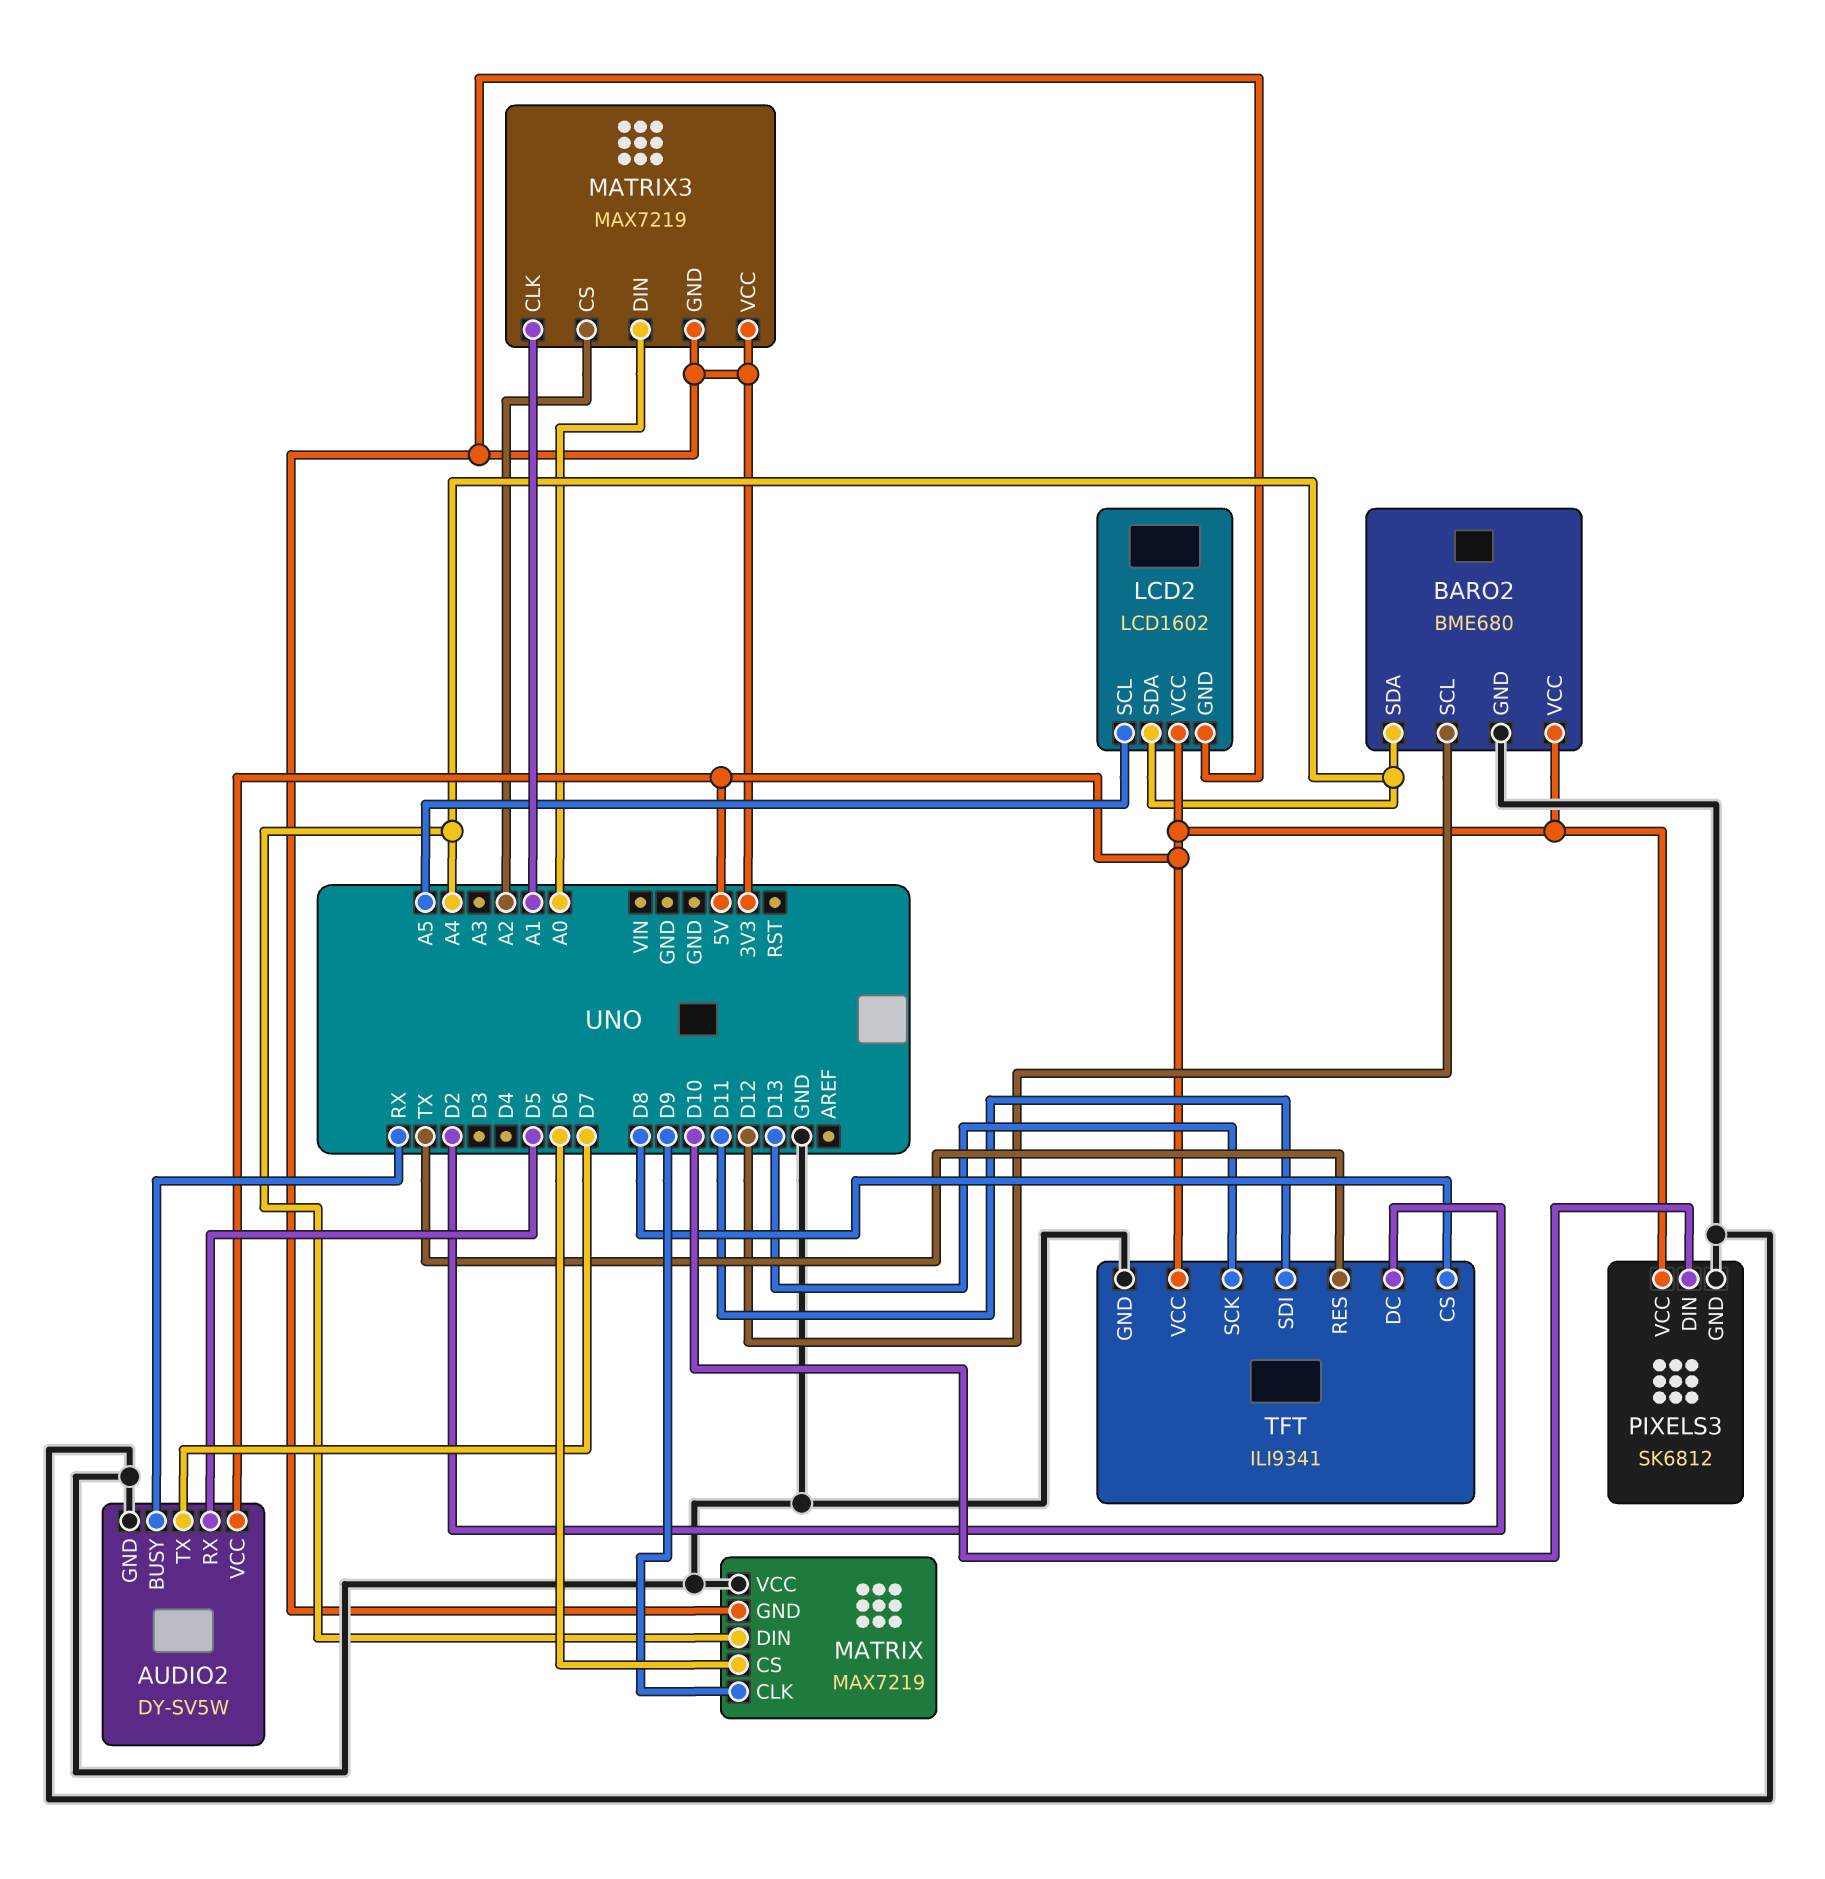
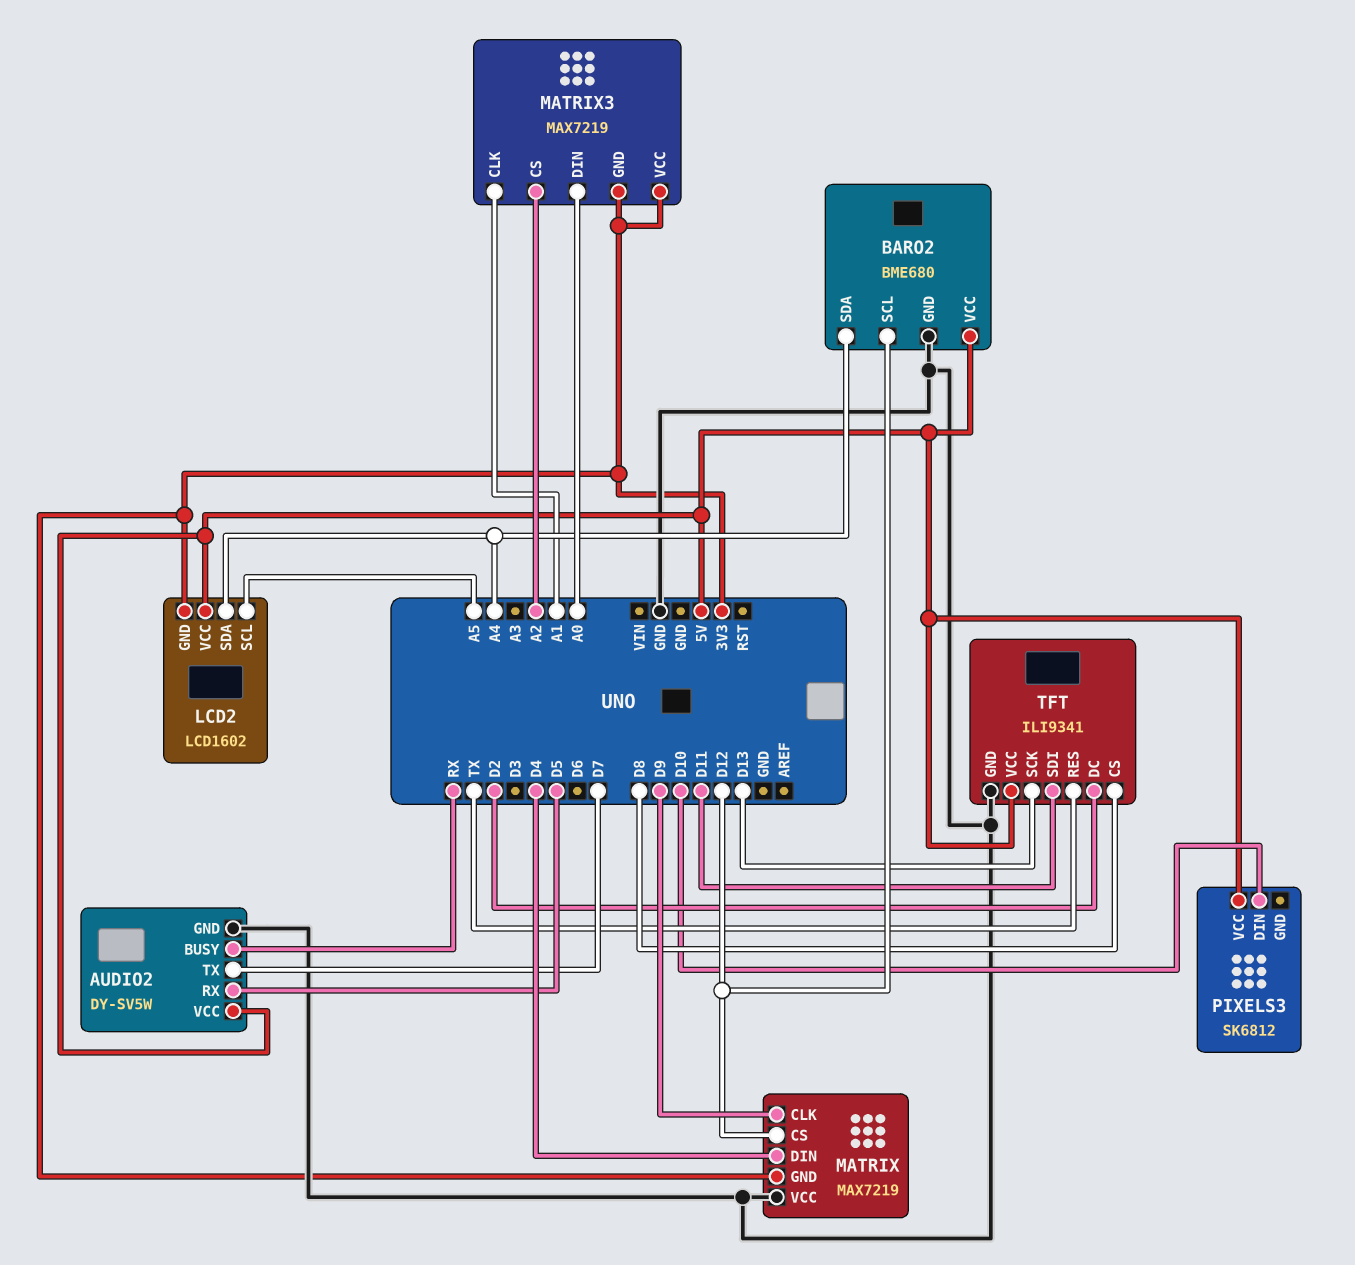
MATRIX pin CS: D6 -> D12
MATRIX pin DIN: A4 -> D4
PIXELS3 pin GND: GND -> none

